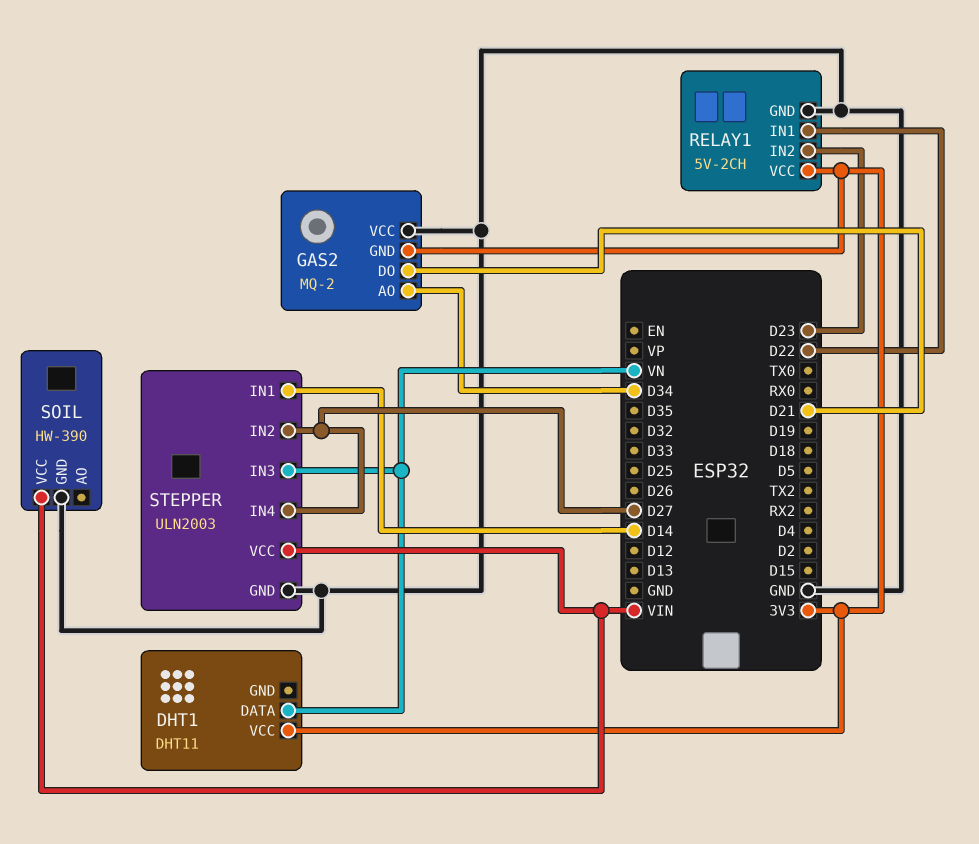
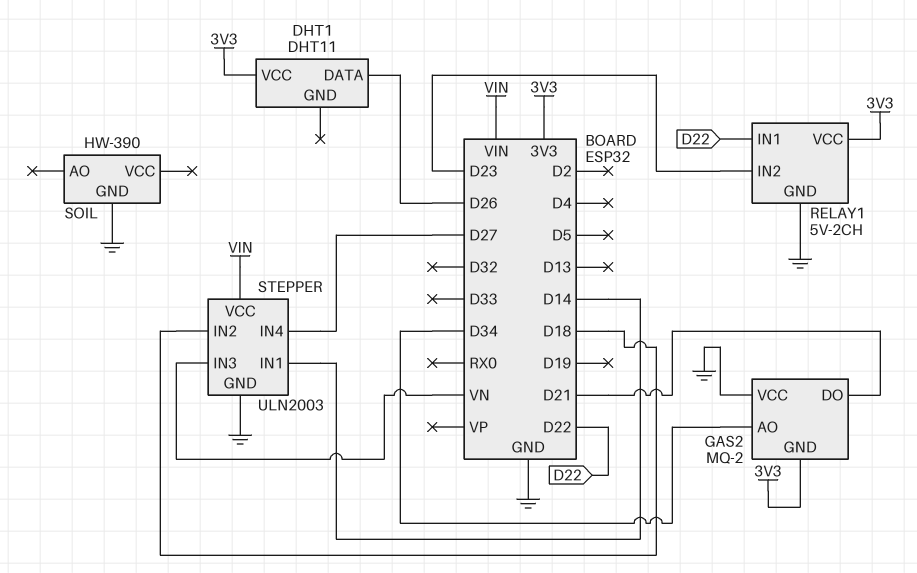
DHT1 pin DATA: VN -> D26
SOIL pin VCC: VIN -> none
STEPPER pin IN2: D27 -> D18

